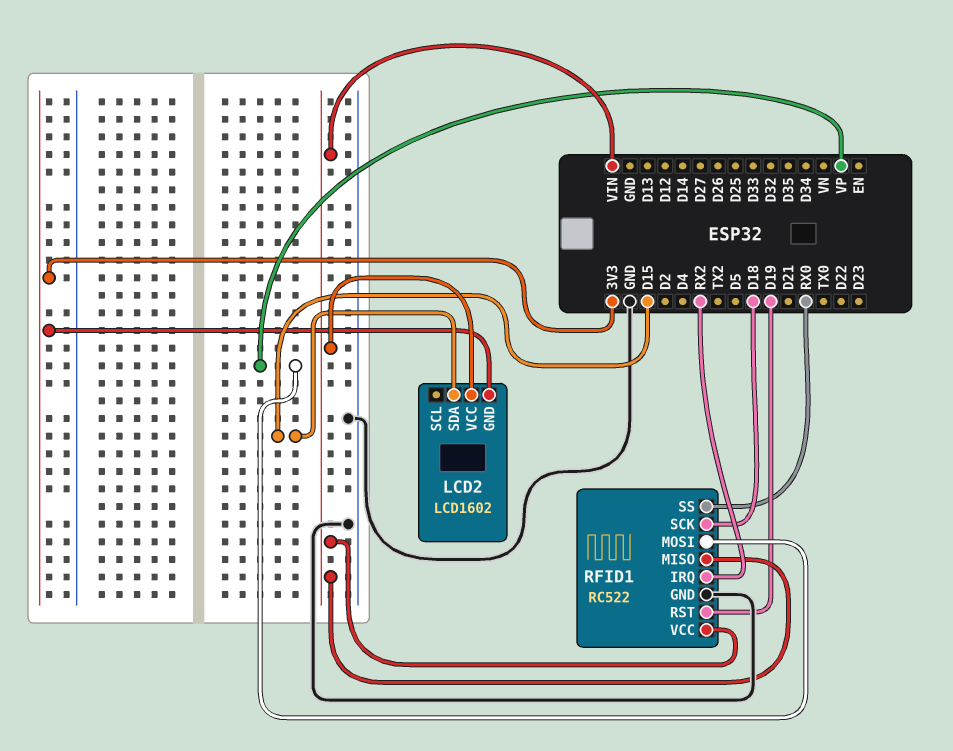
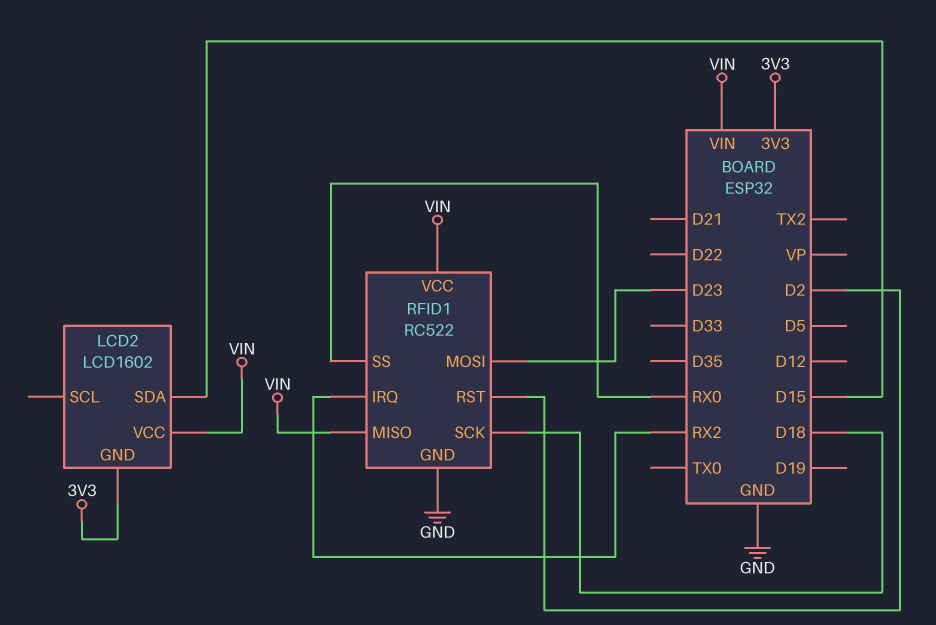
RFID1 pin MOSI: VP -> D23
RFID1 pin RST: D19 -> D2

